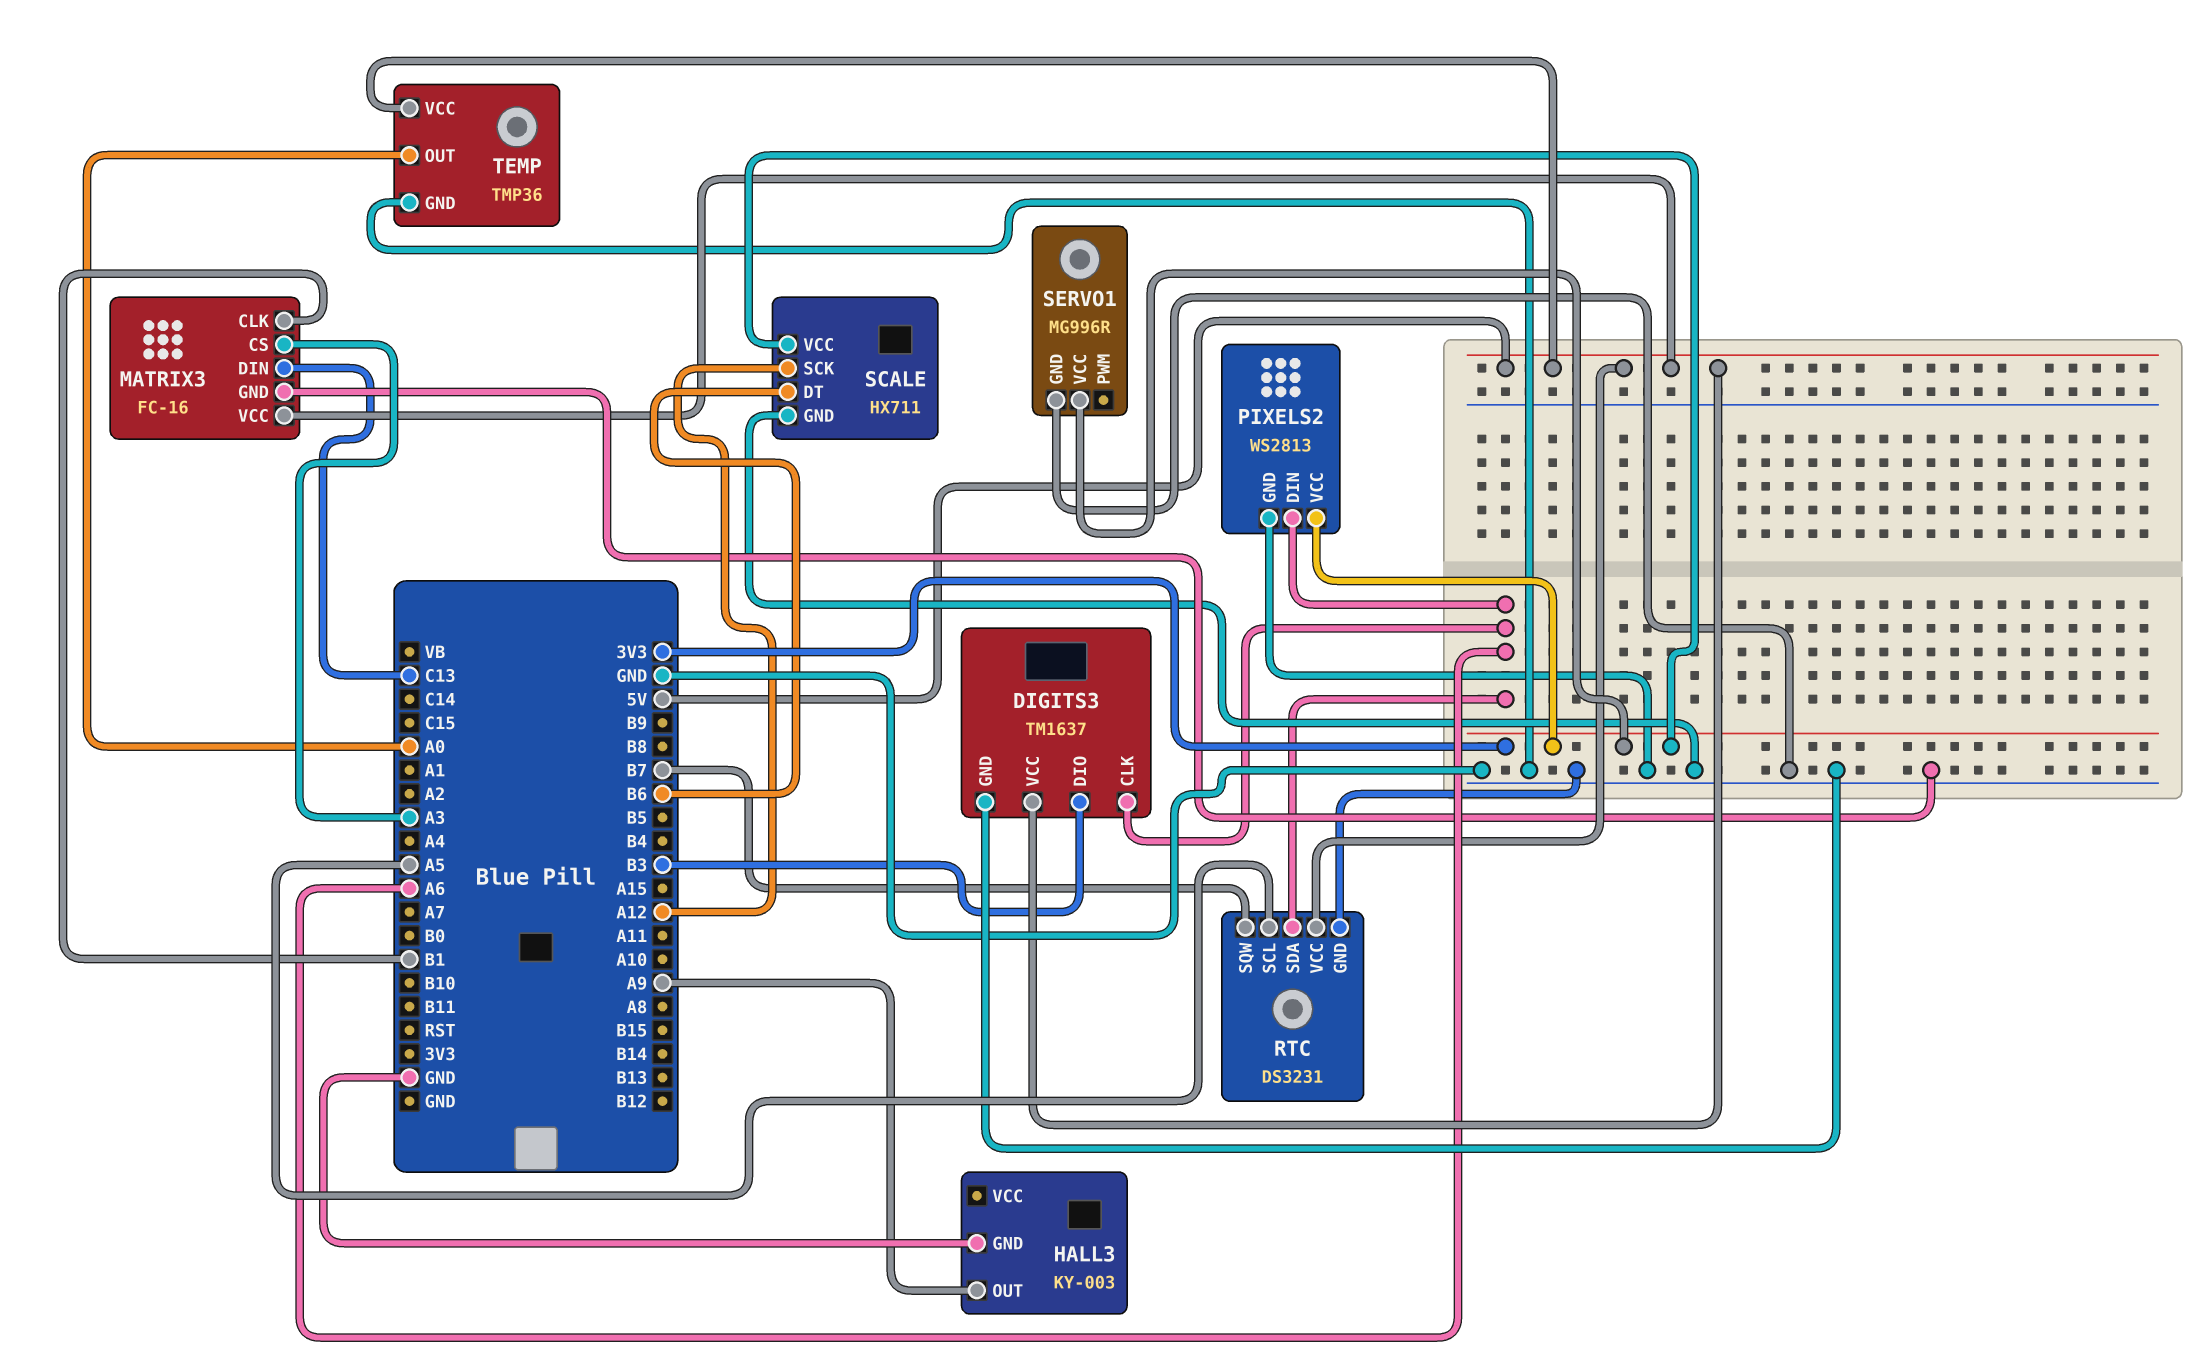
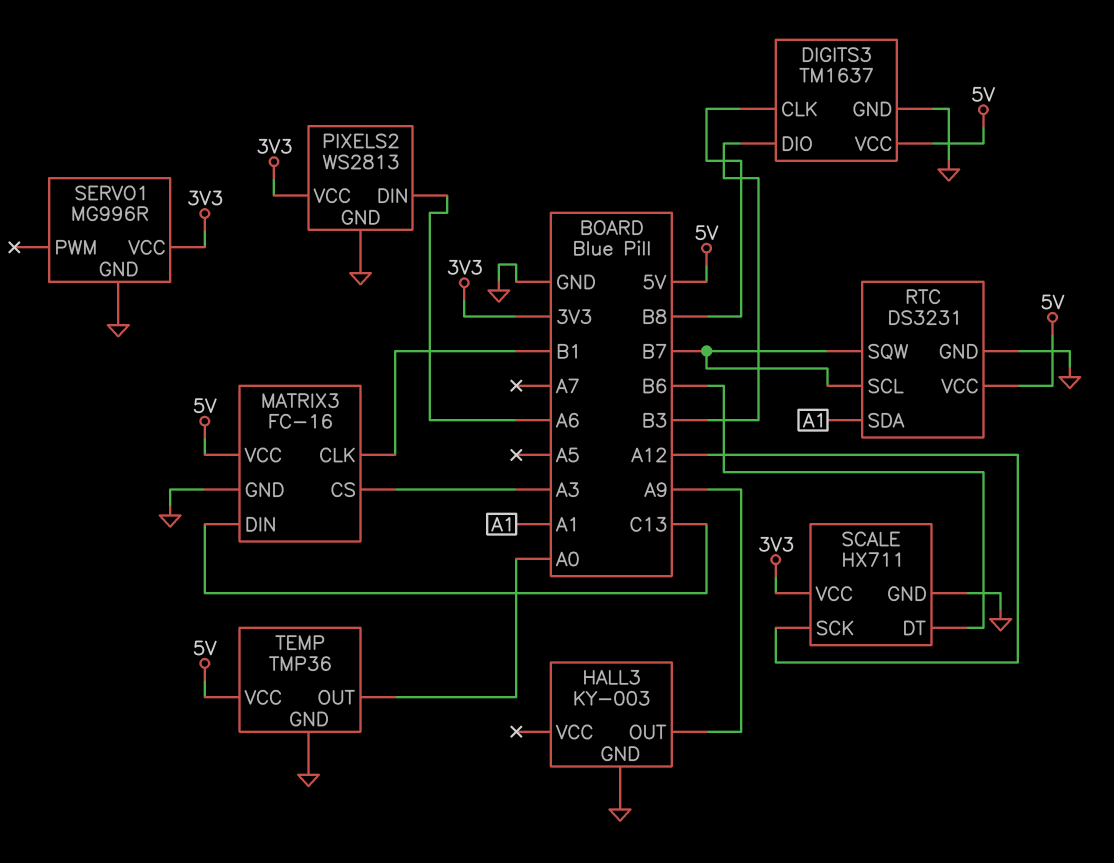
DIGITS3 pin CLK: A6 -> B8
RTC pin SCL: A5 -> B7
RTC pin SDA: A6 -> A1

